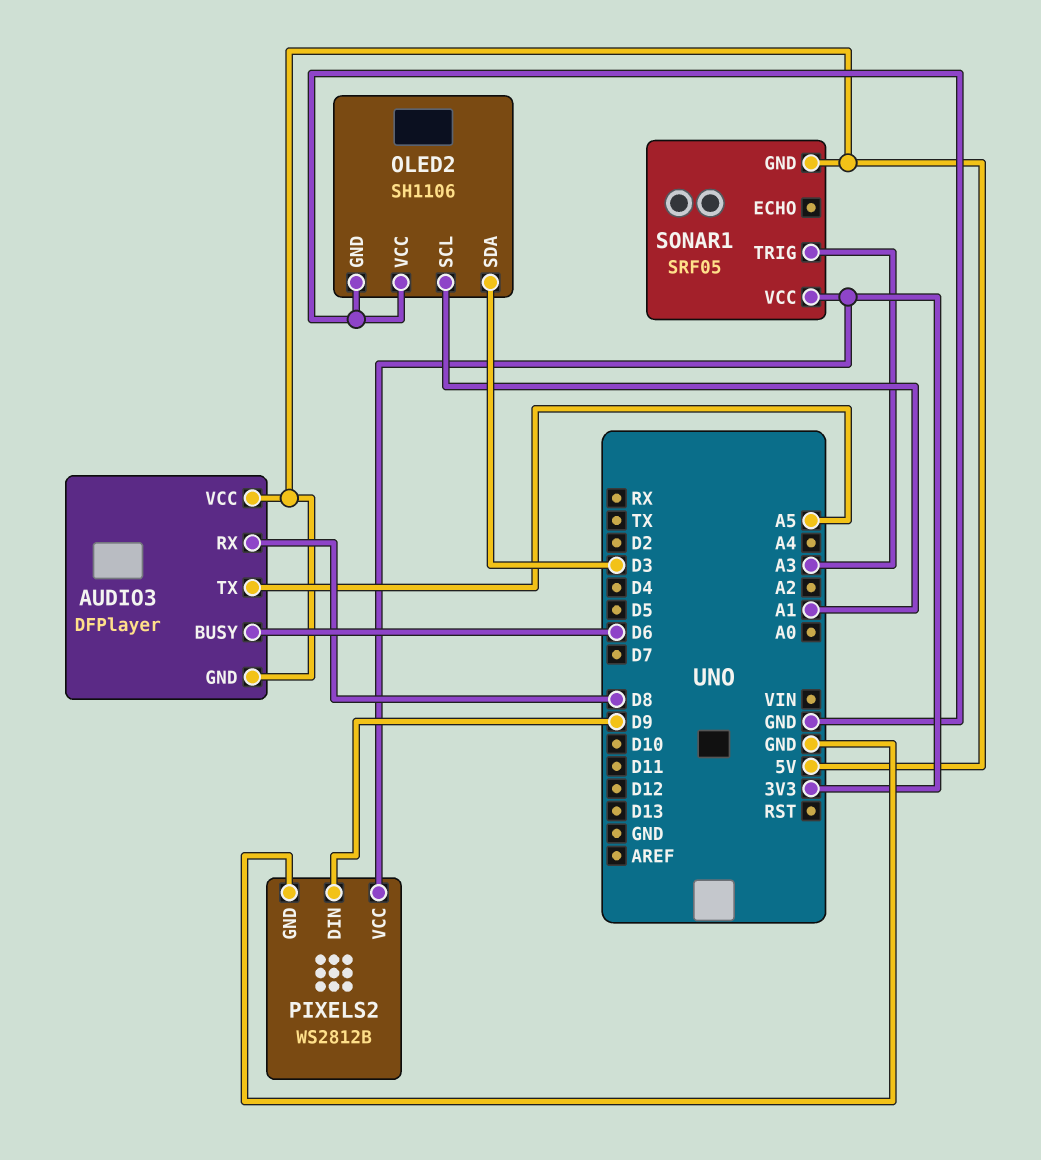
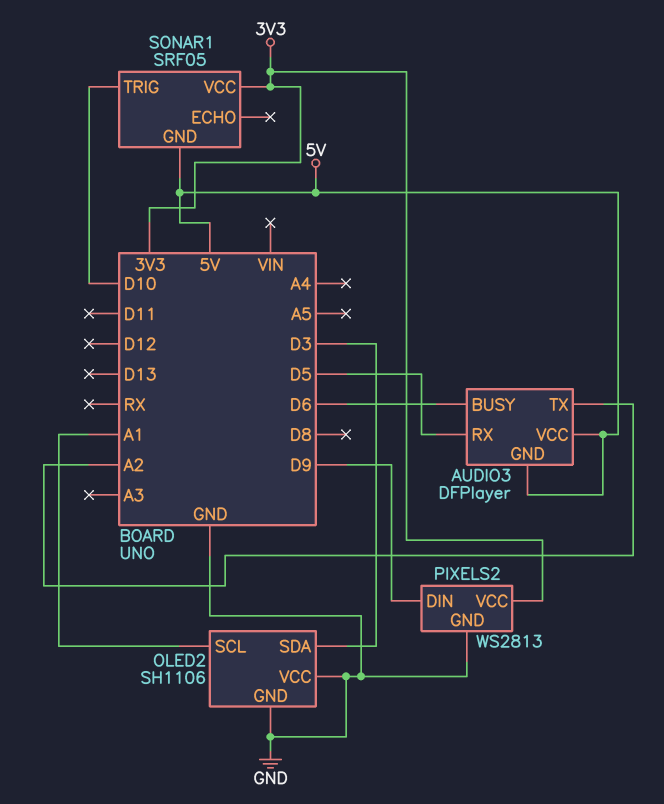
AUDIO3 pin RX: D8 -> D5
AUDIO3 pin TX: A5 -> A2
PIXELS2: WS2812B -> WS2813
SONAR1 pin TRIG: A3 -> D10

